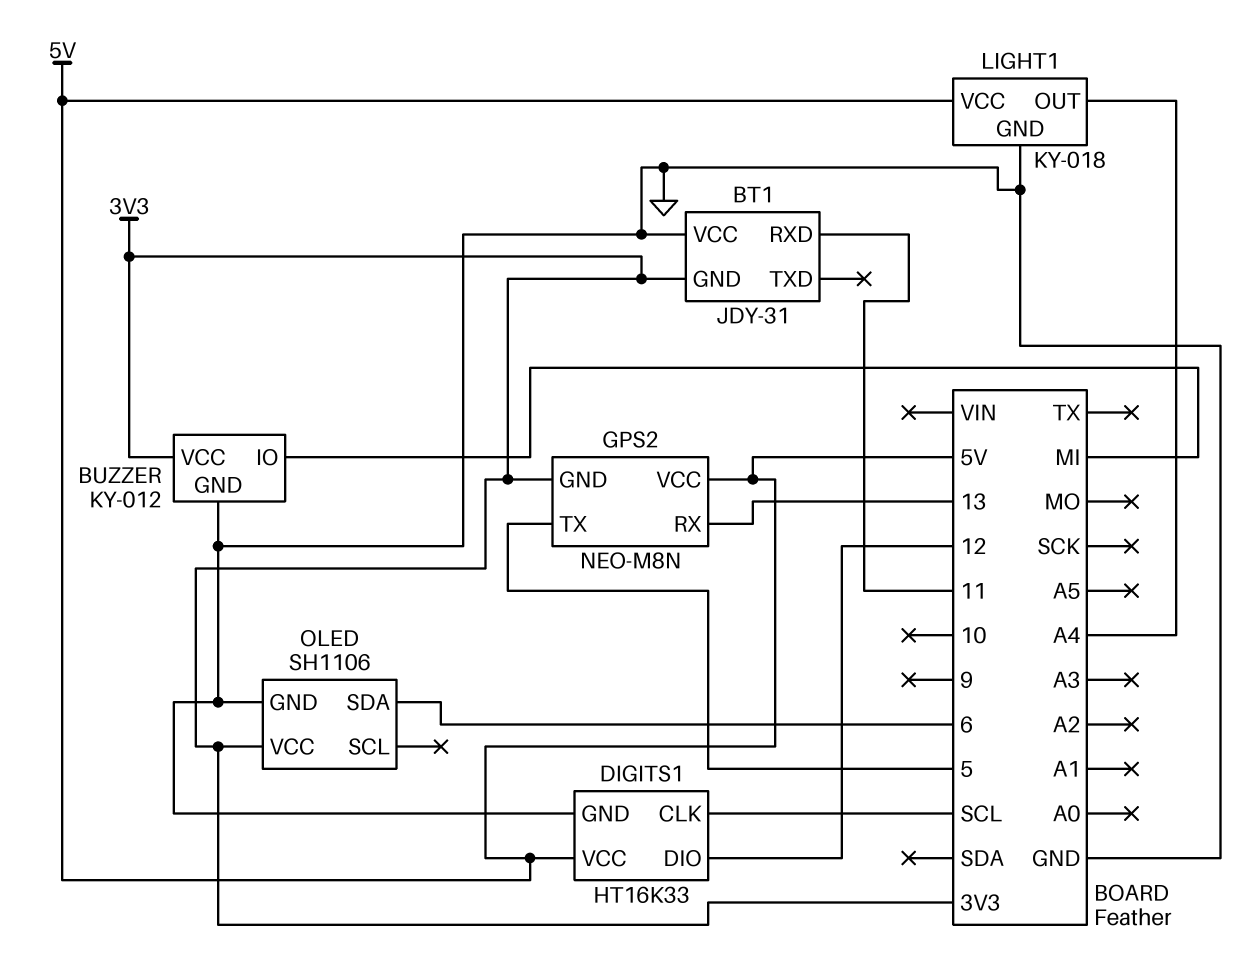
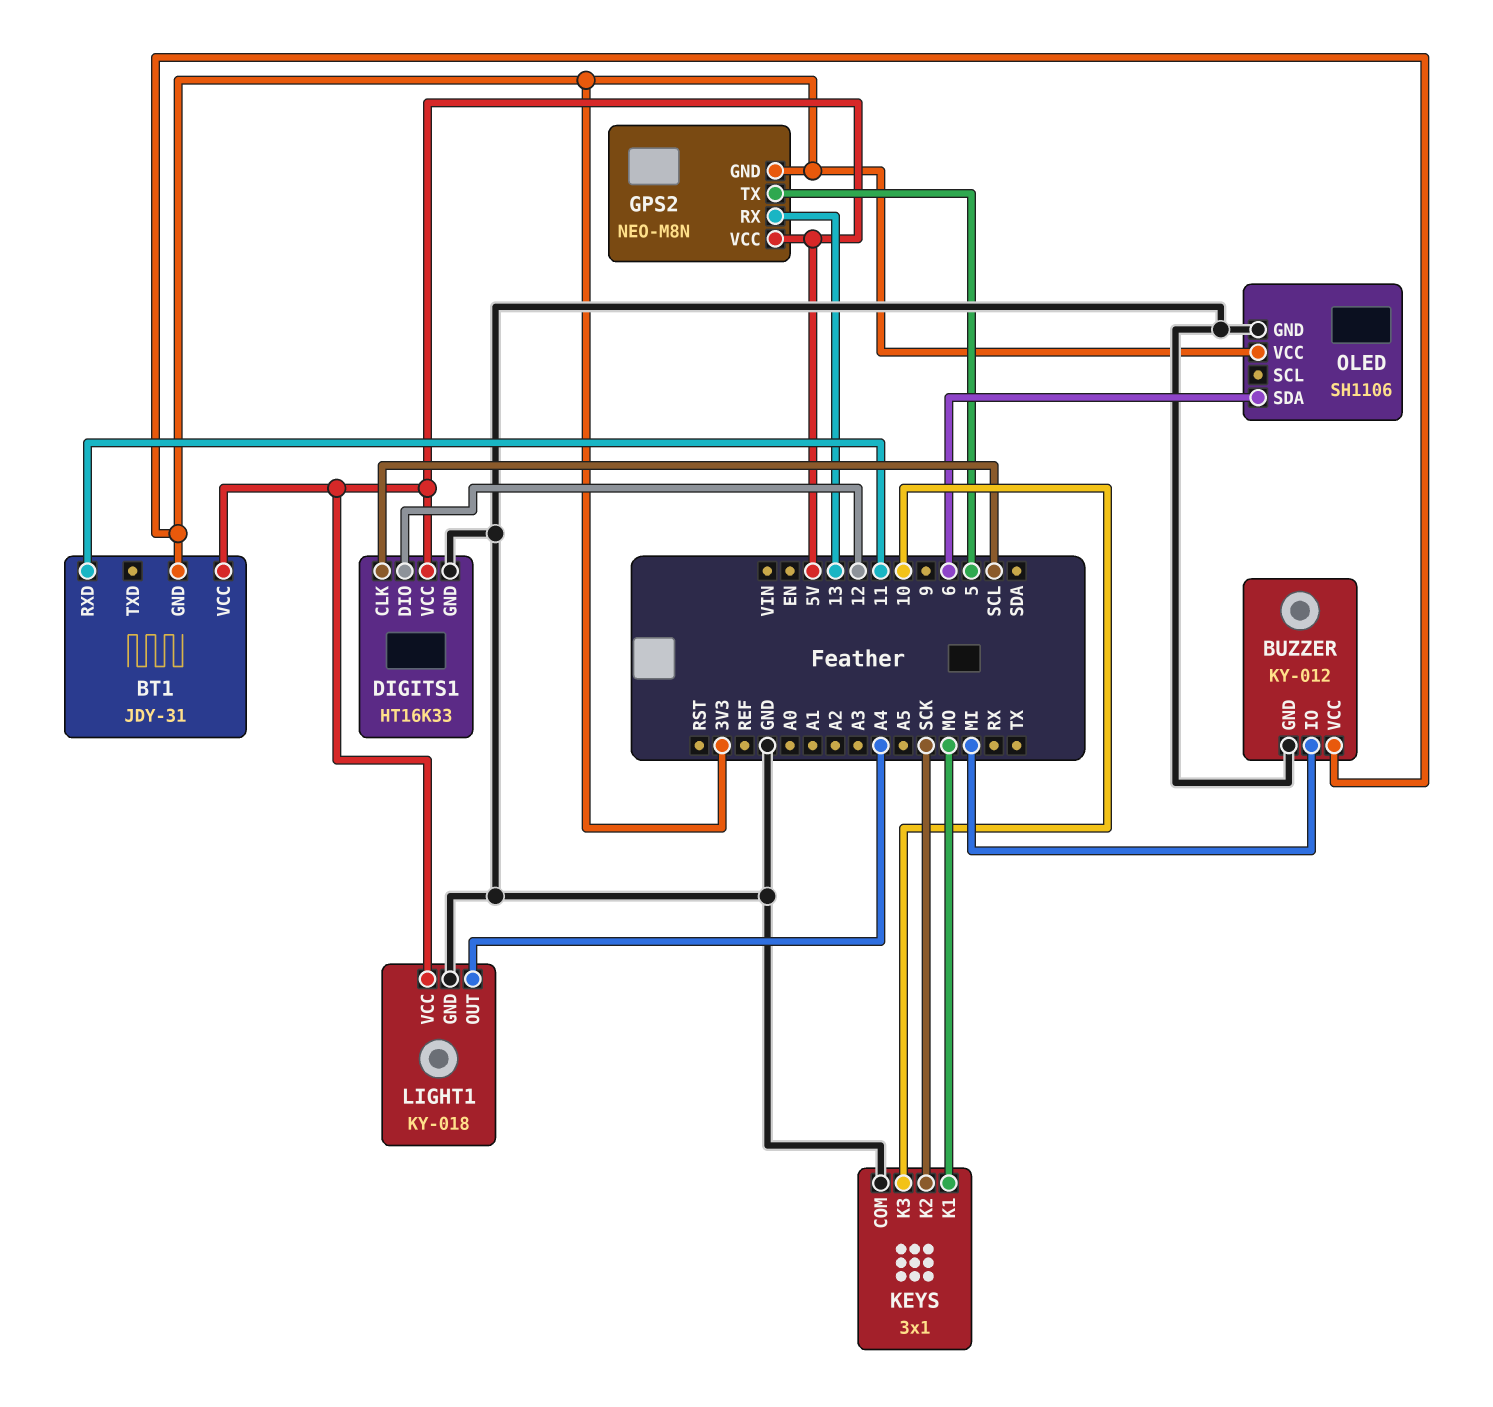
BT1 pin VCC: GND -> 5V
KEYS: none -> 3x1
KEYS pin COM: none -> GND
KEYS pin K1: none -> MO
KEYS pin K2: none -> SCK
KEYS pin K3: none -> 10

